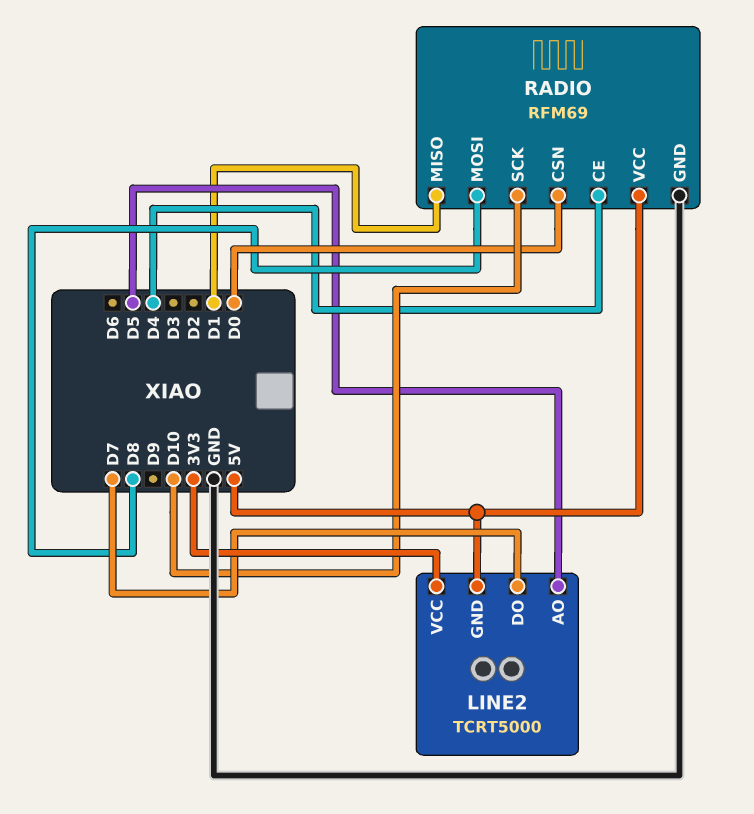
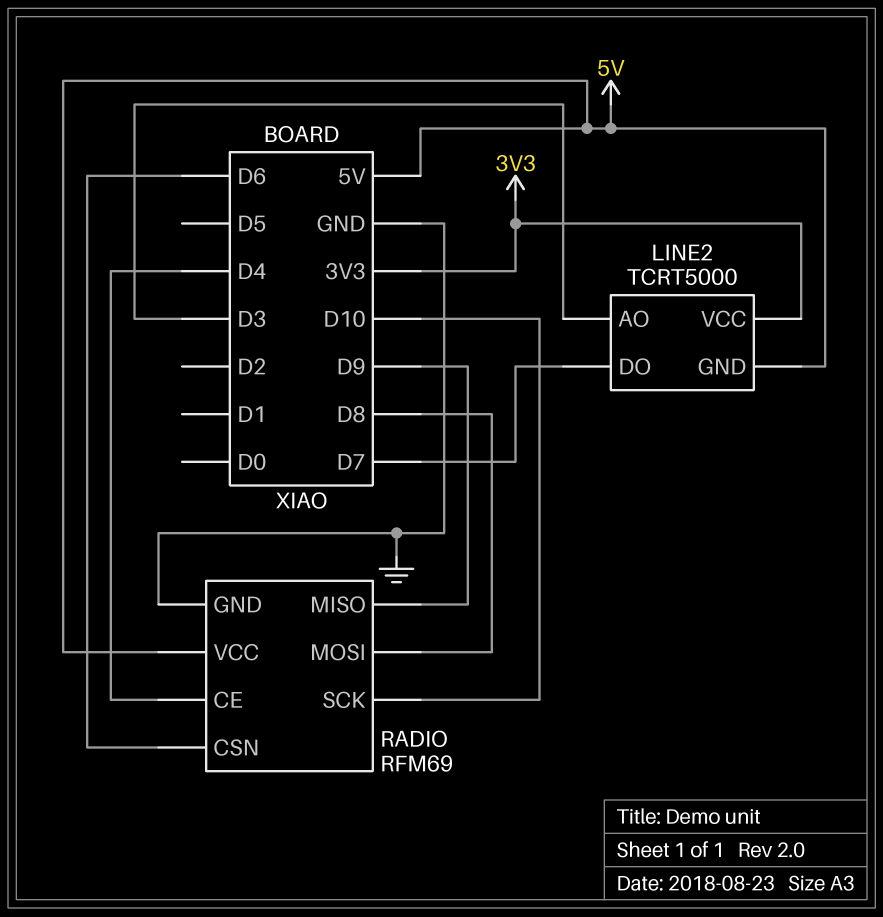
LINE2 pin AO: D5 -> D3
RADIO pin CSN: D0 -> D6
RADIO pin MISO: D1 -> D9

